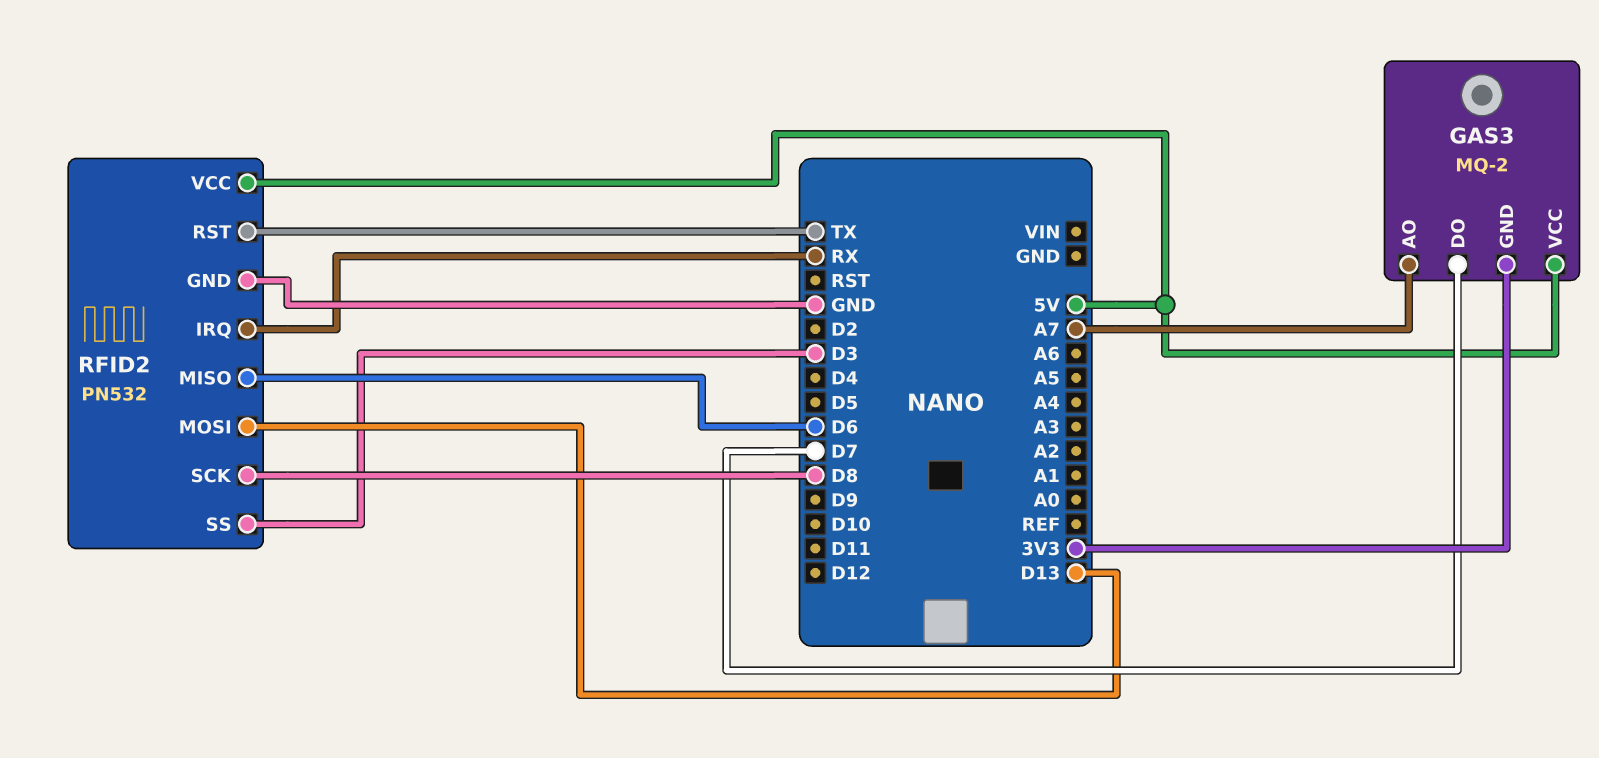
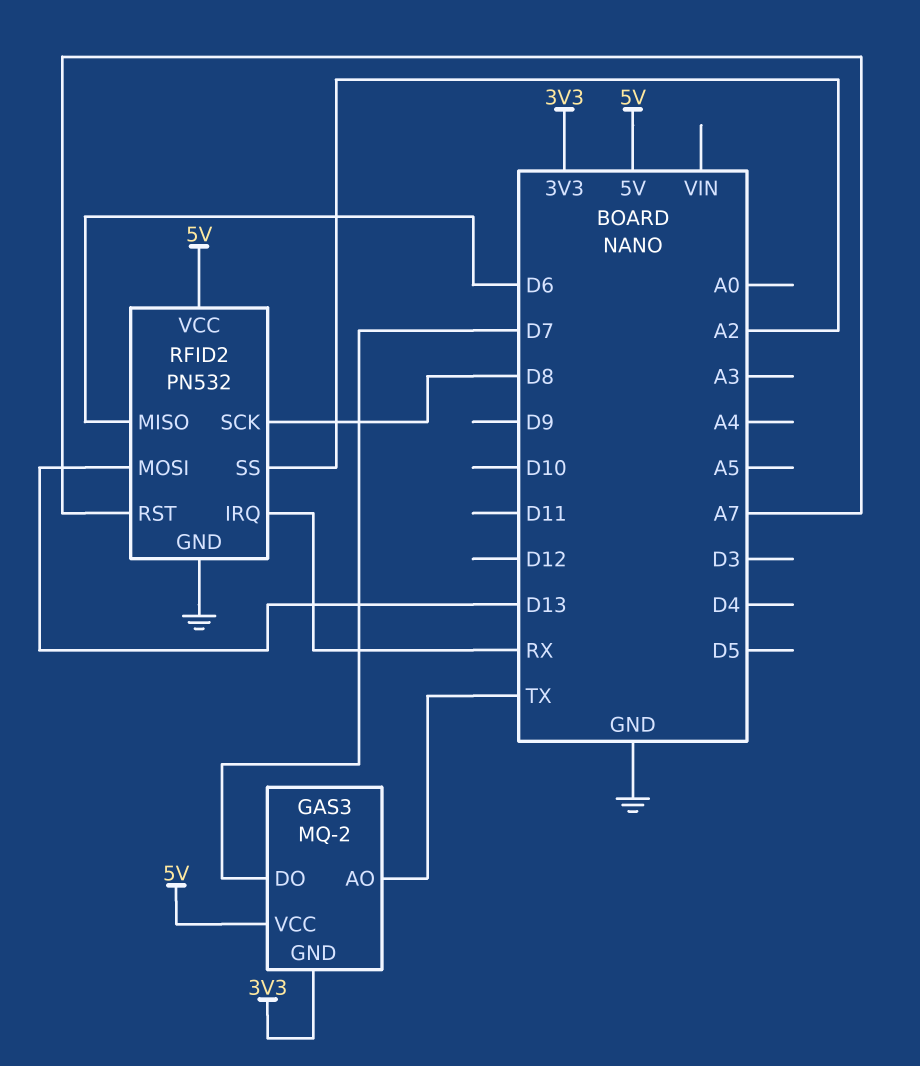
GAS3 pin AO: A7 -> TX
RFID2 pin RST: TX -> A7
RFID2 pin SS: D3 -> A2

